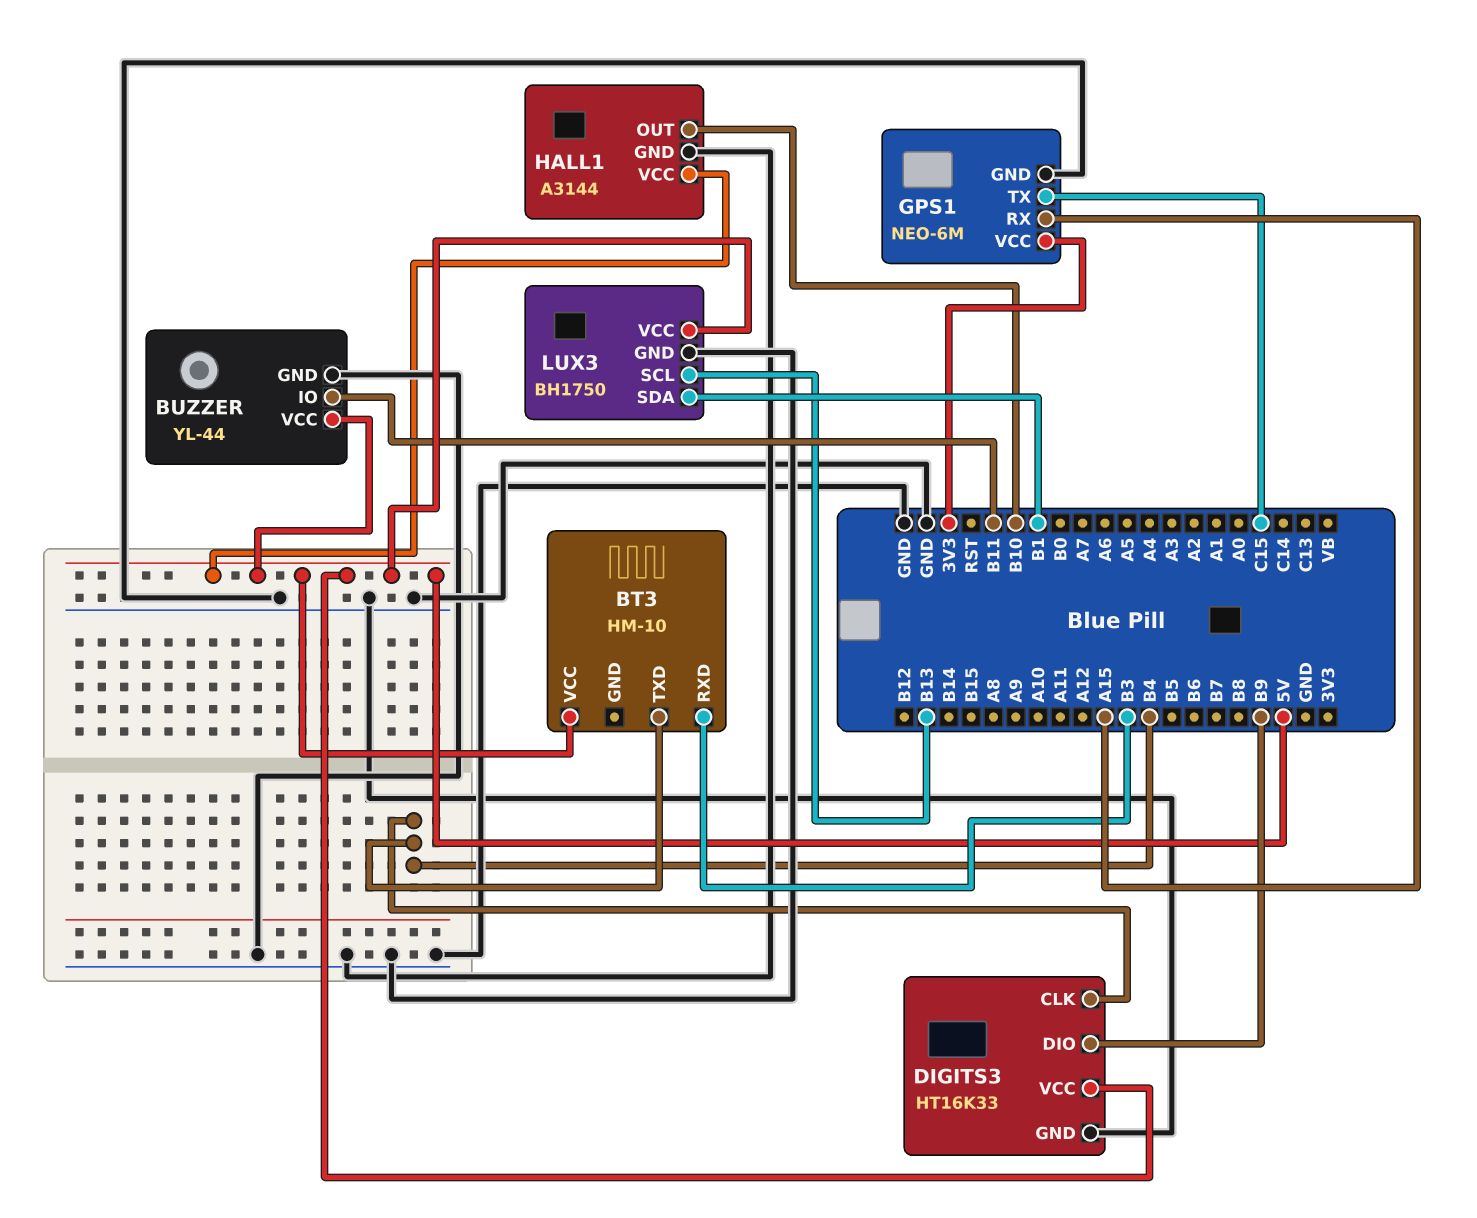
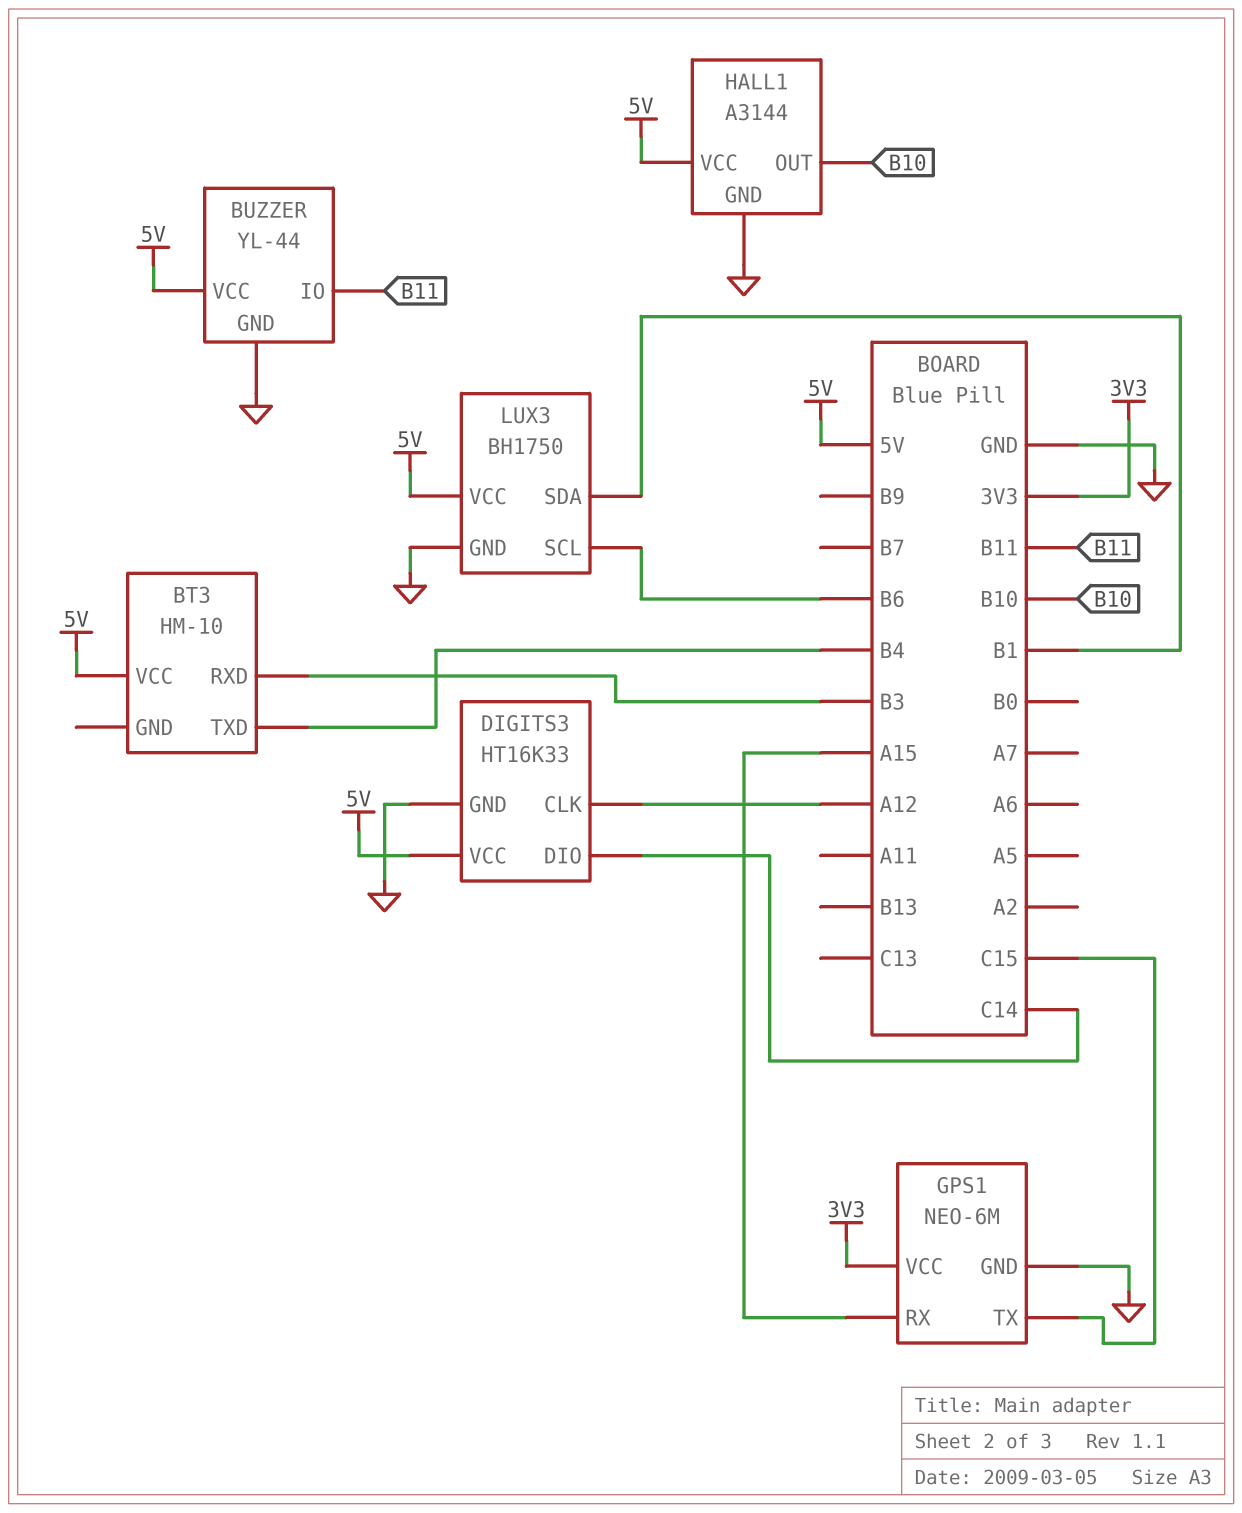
DIGITS3 pin CLK: B4 -> A12
DIGITS3 pin DIO: B9 -> C14
LUX3 pin SCL: B13 -> B6

